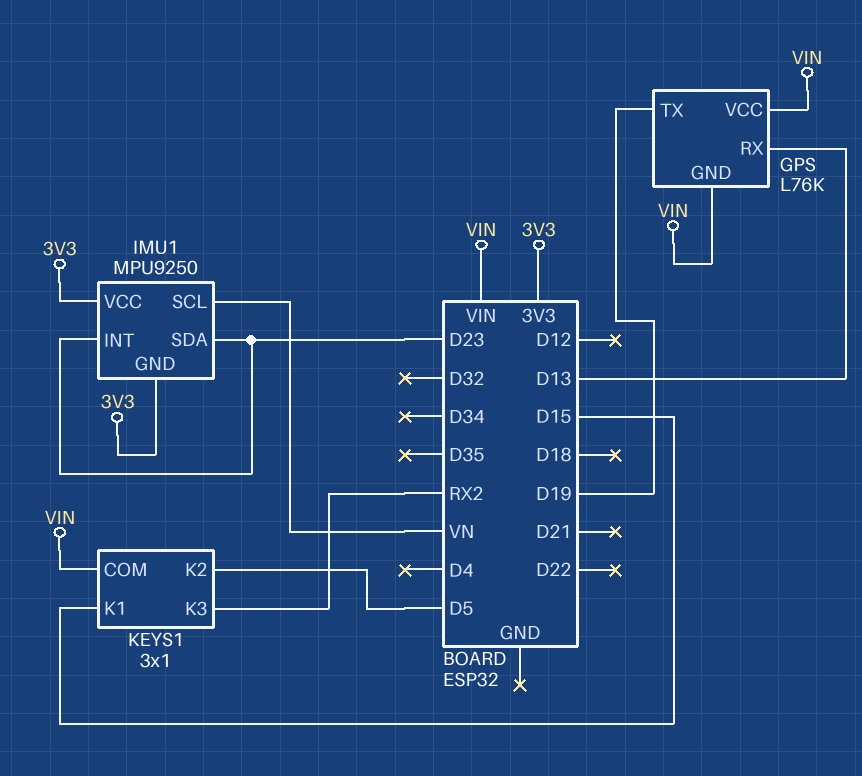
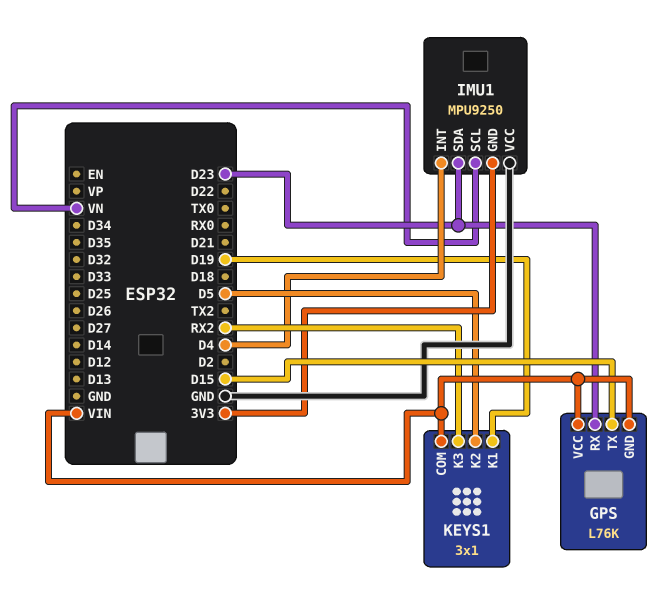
GPS pin RX: D13 -> D23
GPS pin TX: D19 -> D15
IMU1 pin INT: D23 -> D4
IMU1 pin VCC: 3V3 -> GND
KEYS1 pin K1: D15 -> D19

